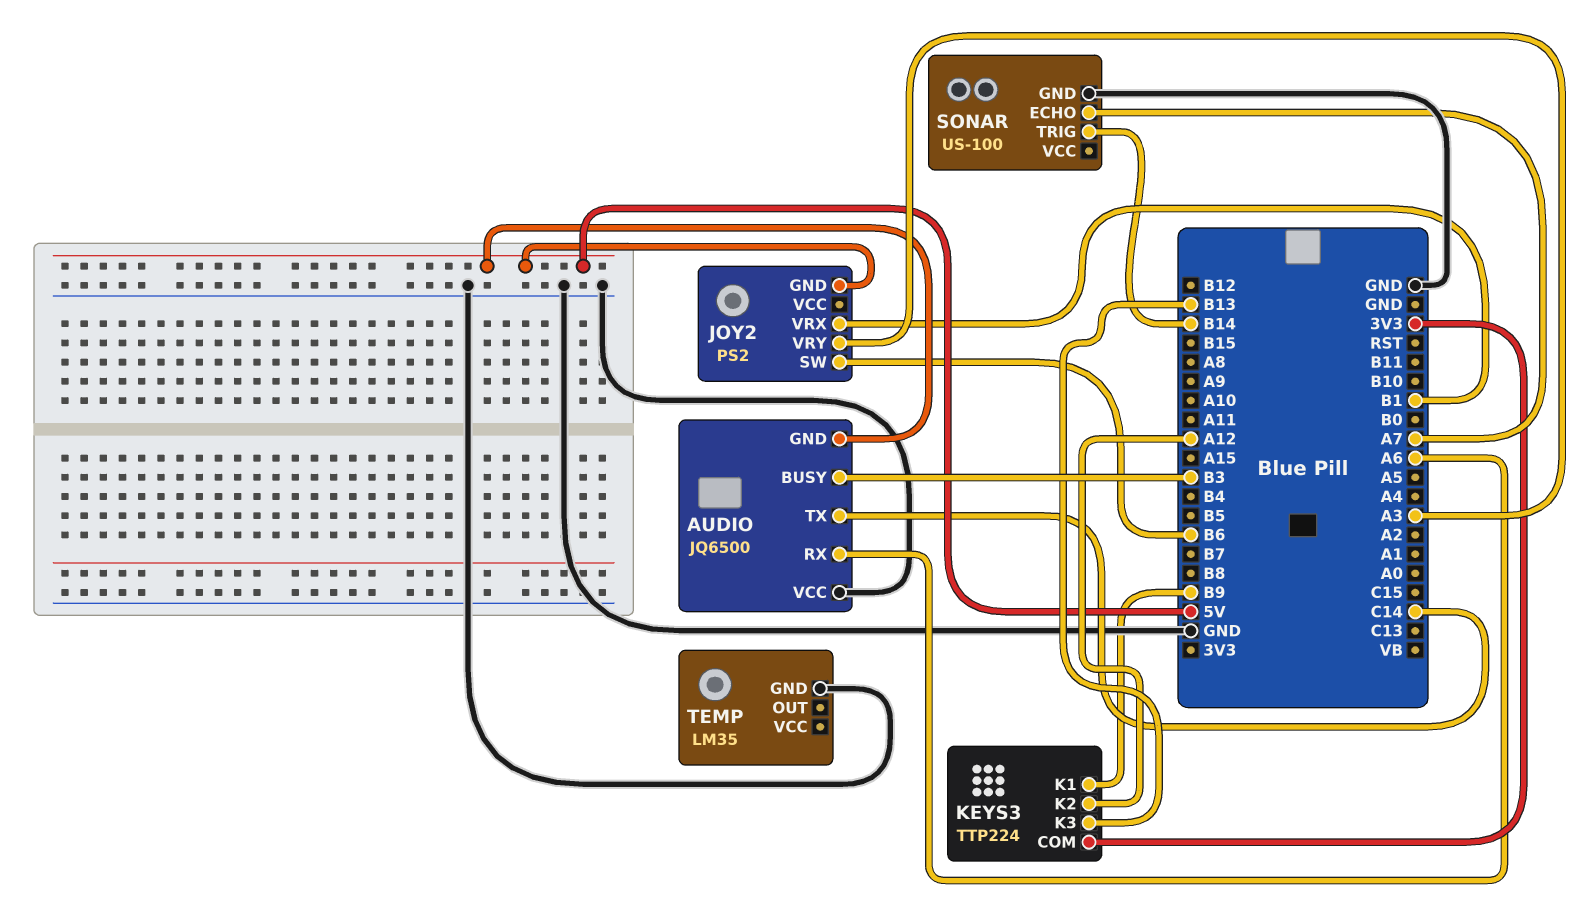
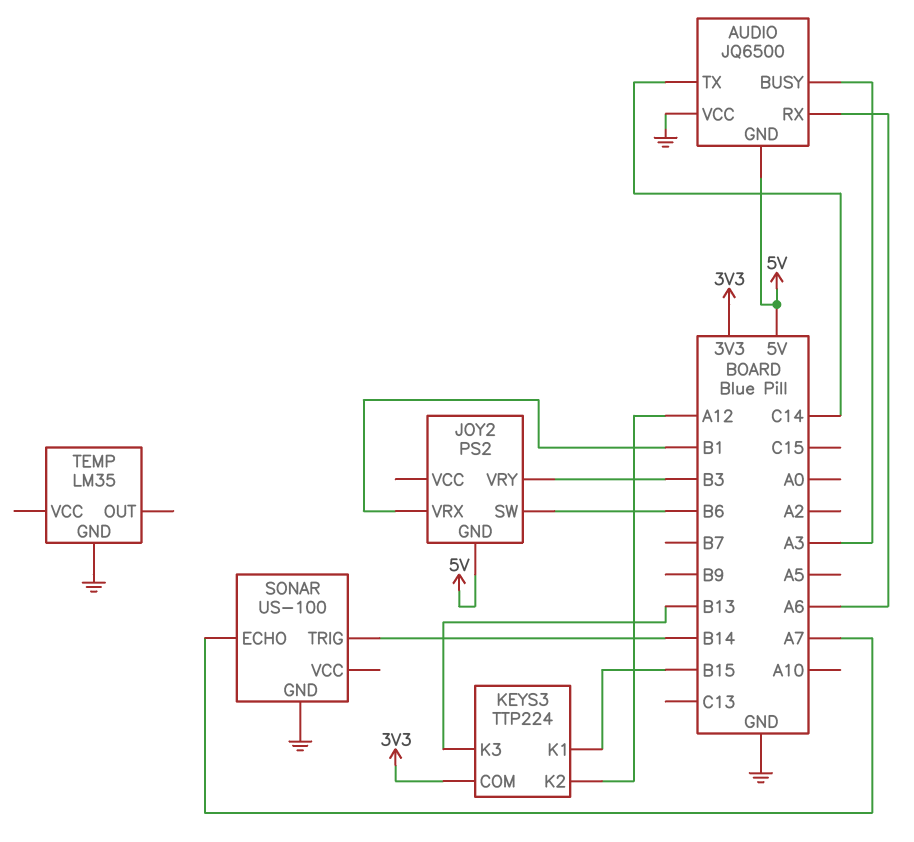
AUDIO pin BUSY: B3 -> A3
JOY2 pin VRY: A3 -> B3
KEYS3 pin K1: B9 -> B15

